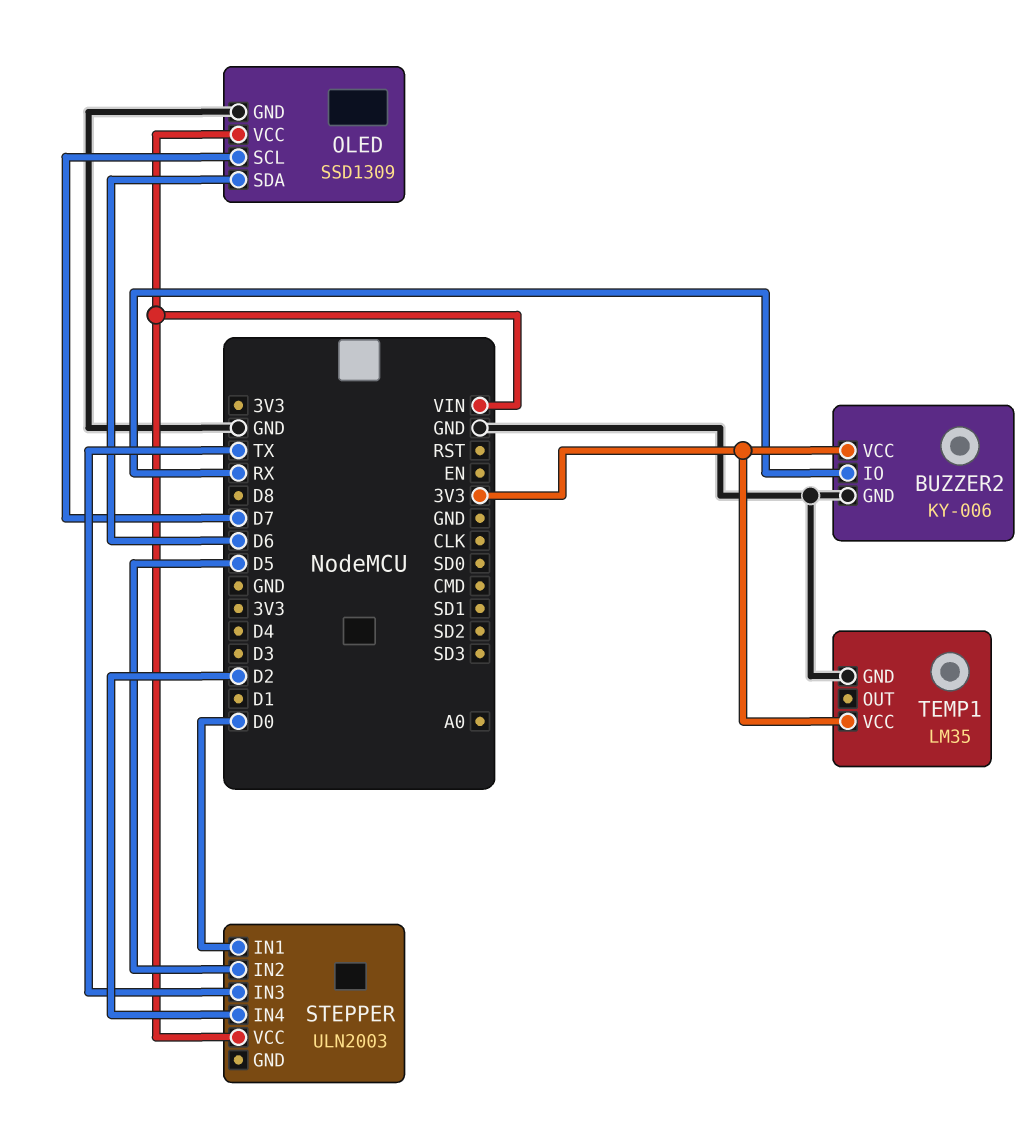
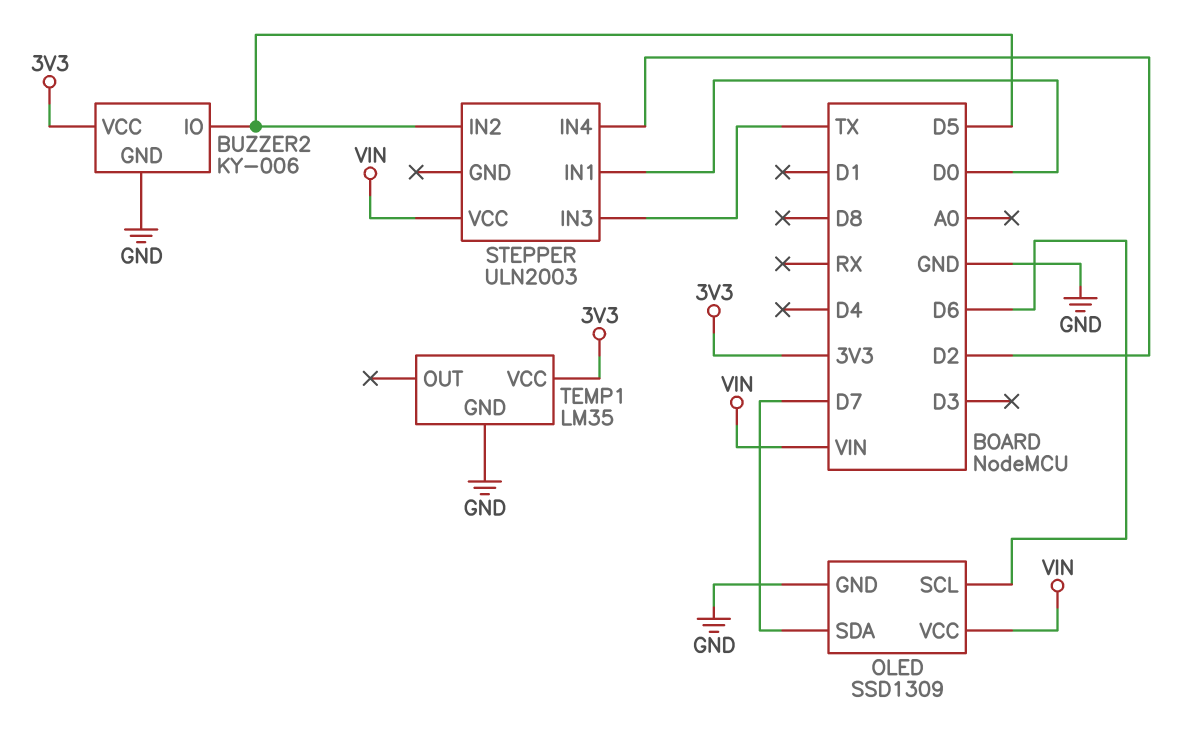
BUZZER2 pin IO: RX -> D5
OLED pin SCL: D7 -> D6
OLED pin SDA: D6 -> D7

